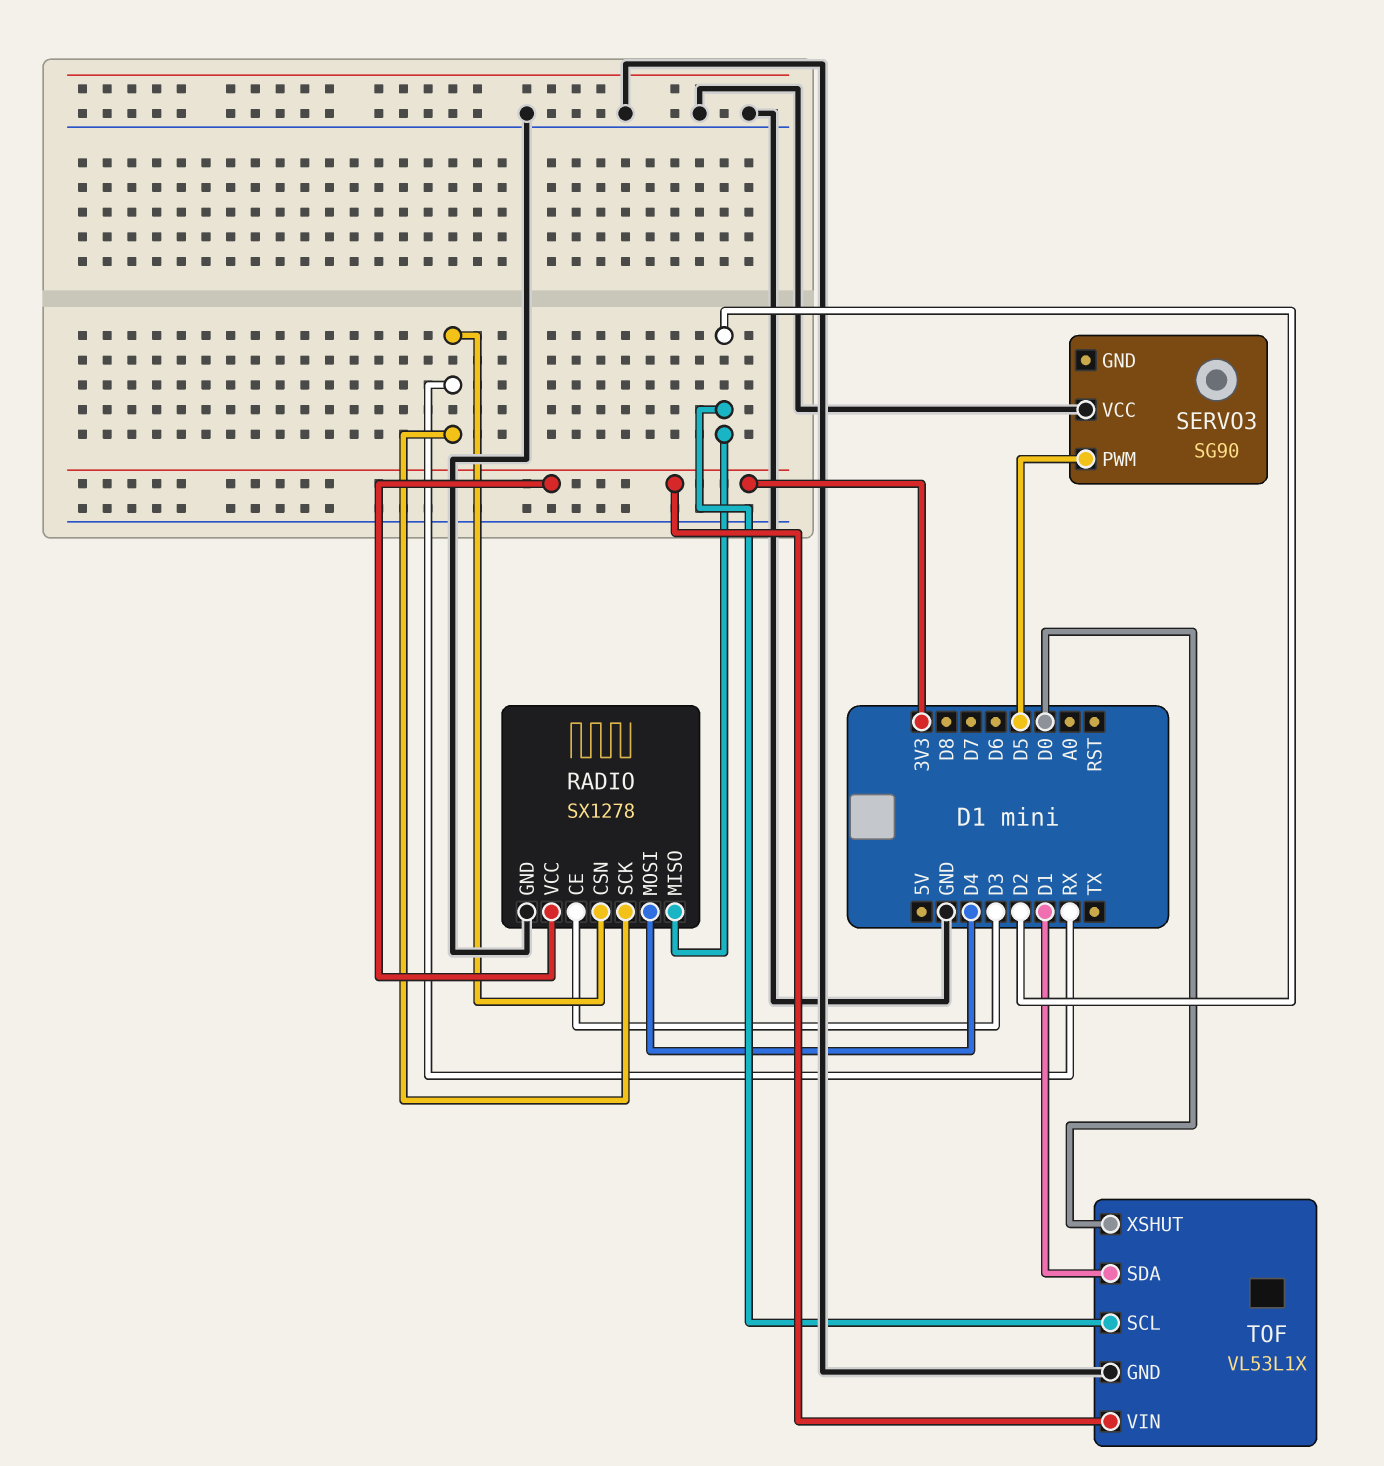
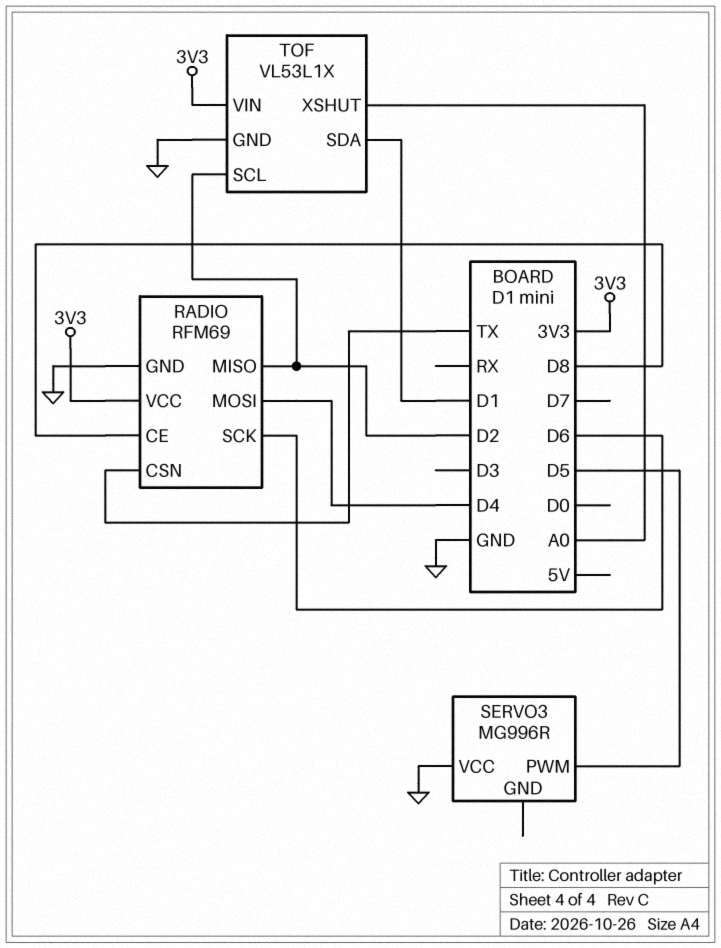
RADIO: SX1278 -> RFM69
RADIO pin CE: D3 -> D8
RADIO pin CSN: RX -> TX
RADIO pin SCK: RX -> D6
SERVO3: SG90 -> MG996R
TOF pin XSHUT: D0 -> A0

